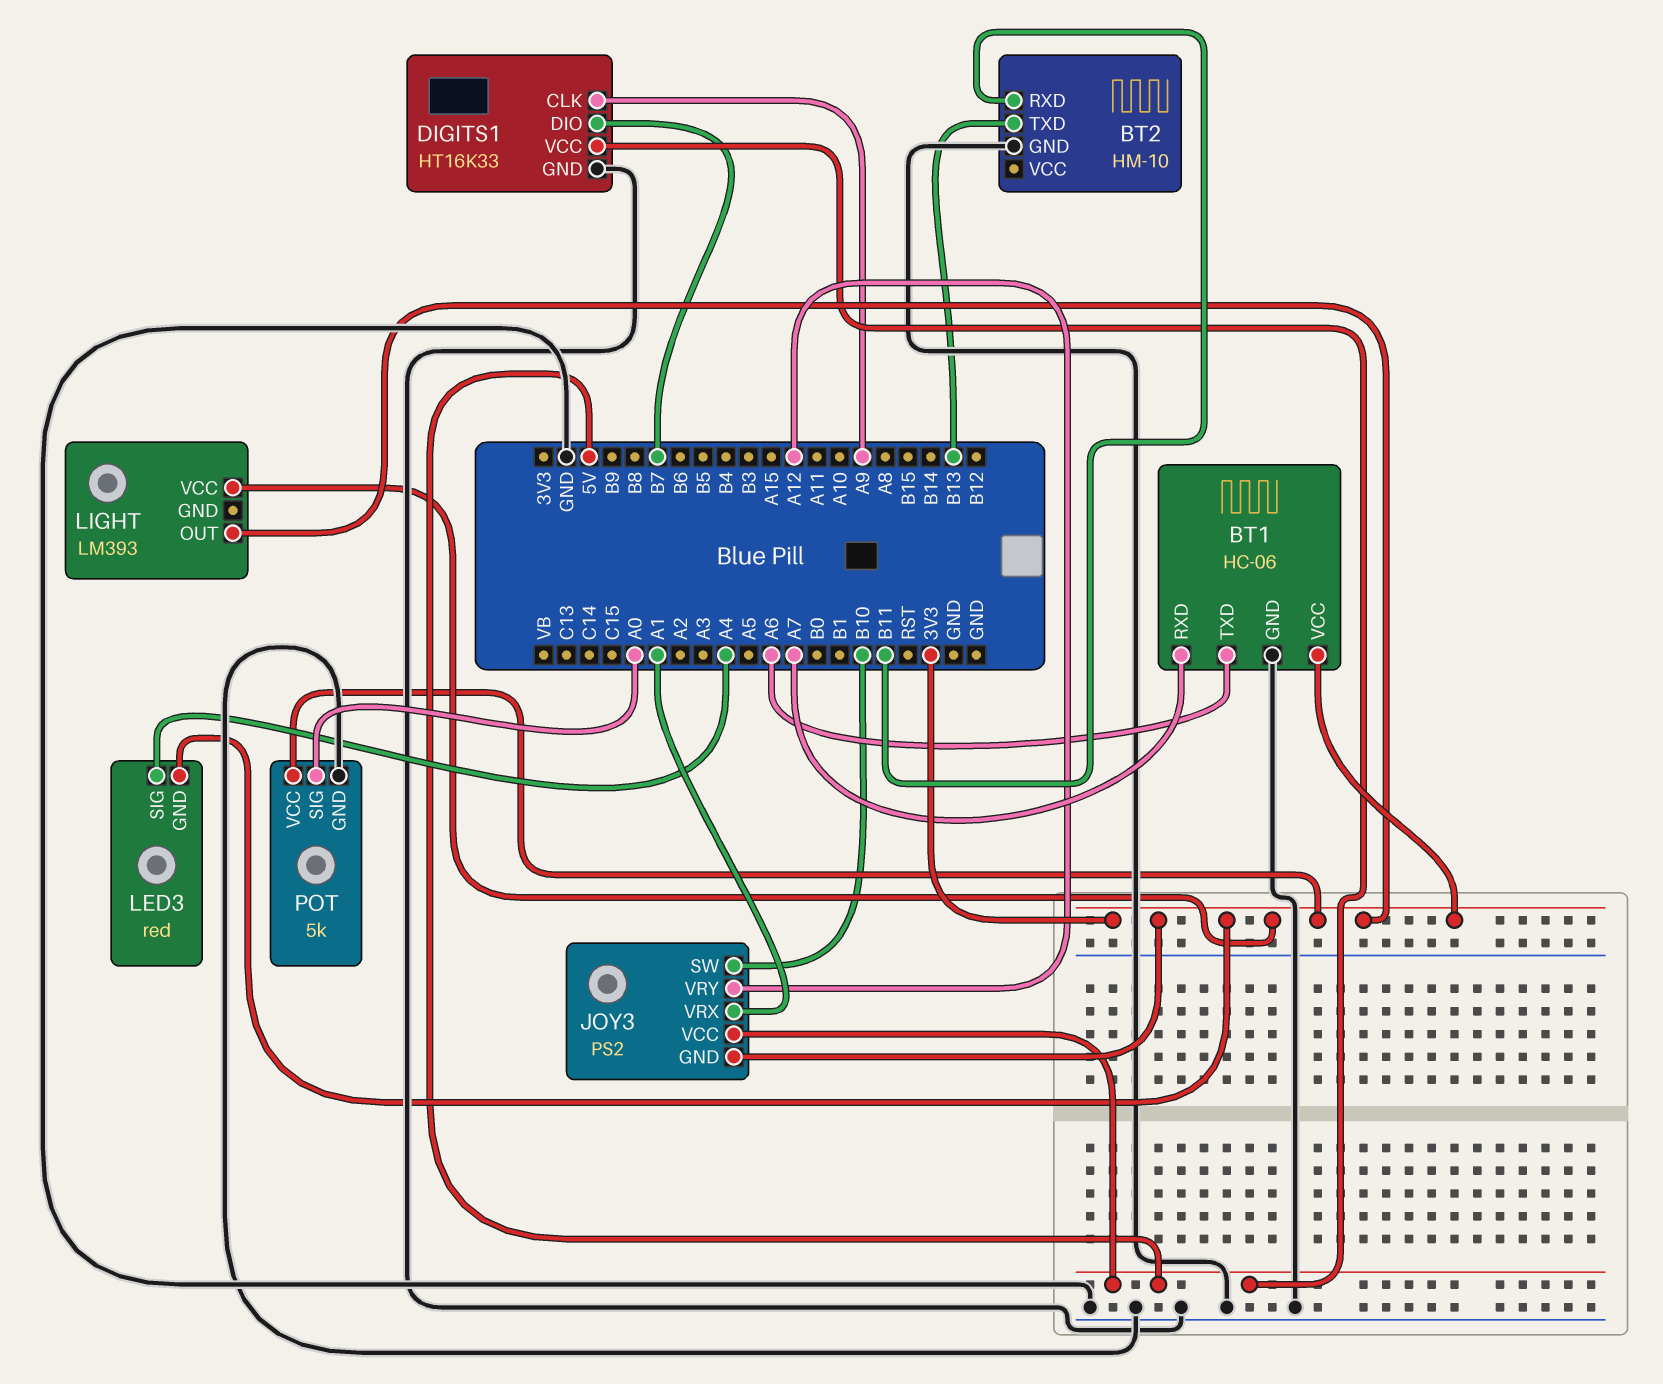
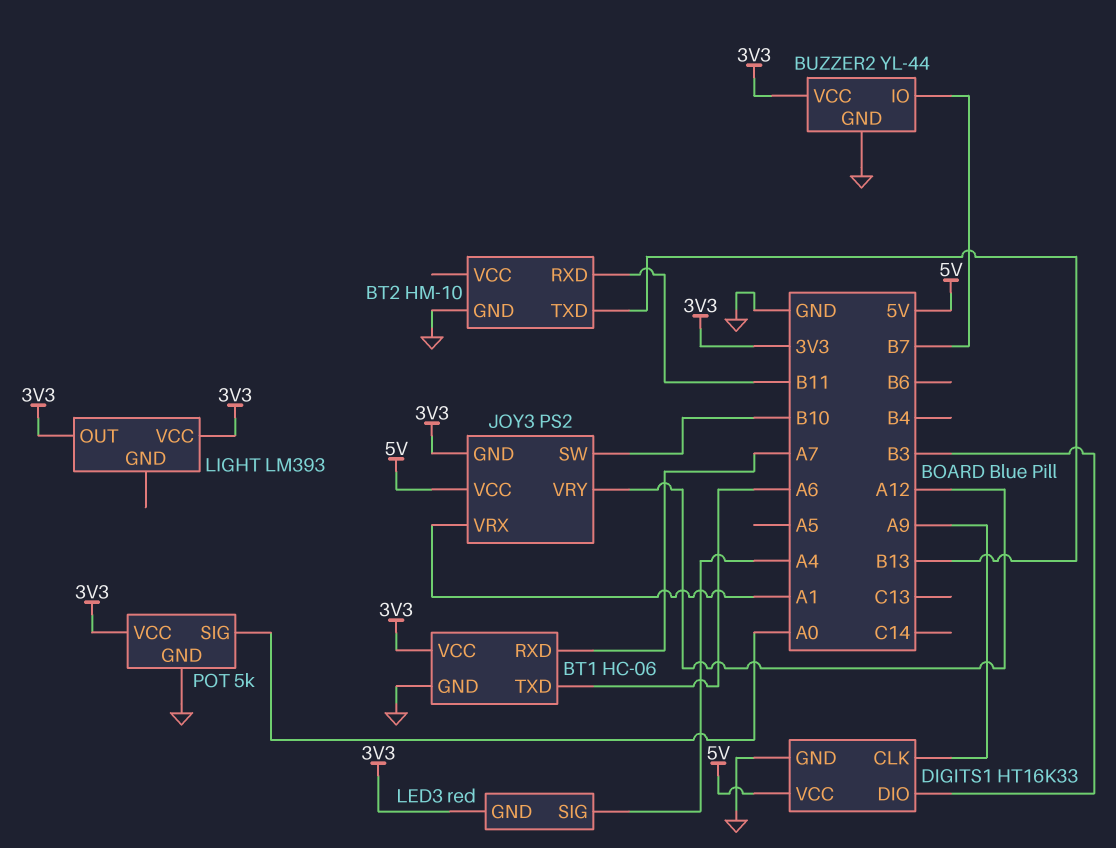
BUZZER2: none -> YL-44
BUZZER2 pin GND: none -> GND
BUZZER2 pin IO: none -> B7
BUZZER2 pin VCC: none -> 3V3
DIGITS1 pin DIO: B7 -> B3

